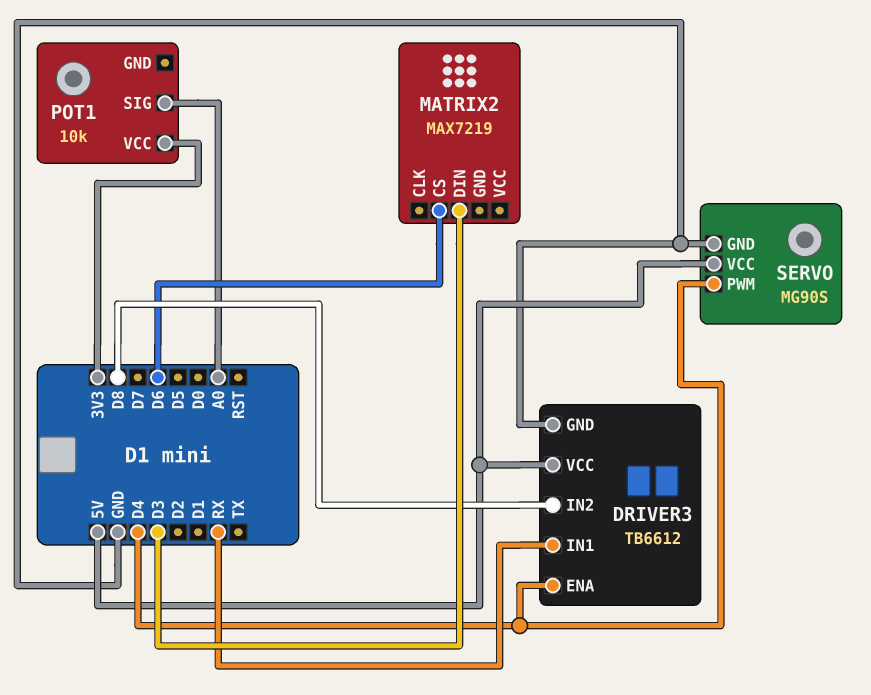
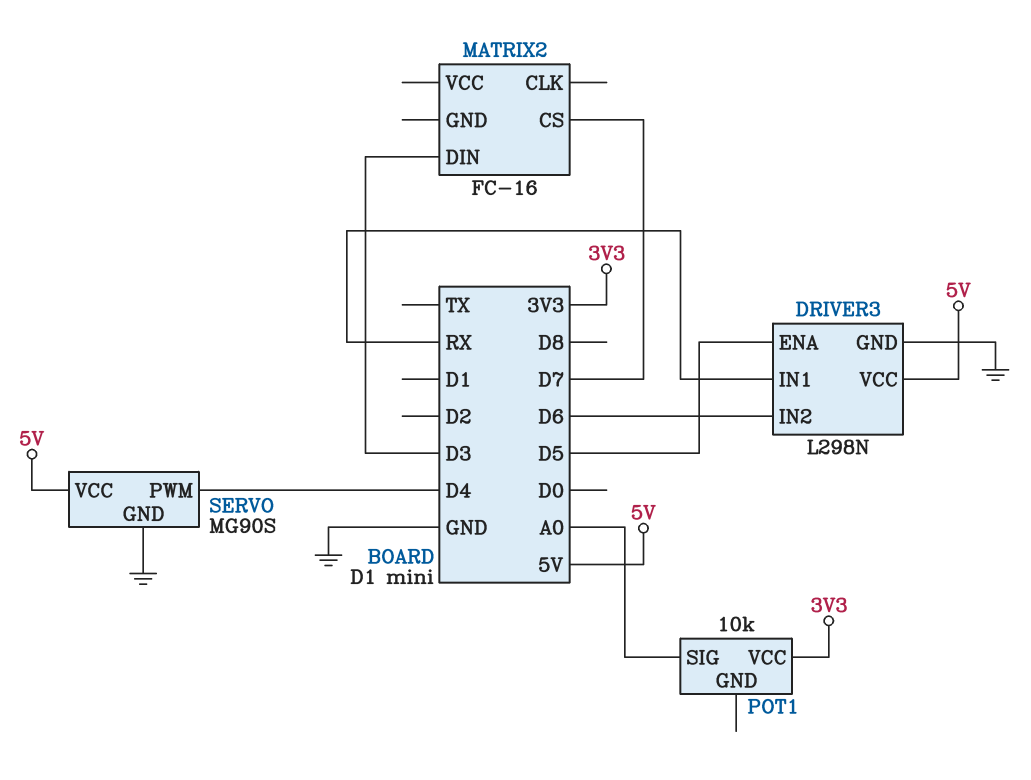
DRIVER3: TB6612 -> L298N
DRIVER3 pin ENA: D4 -> D5
DRIVER3 pin IN2: D8 -> D6
MATRIX2: MAX7219 -> FC-16
MATRIX2 pin CS: D6 -> D7

